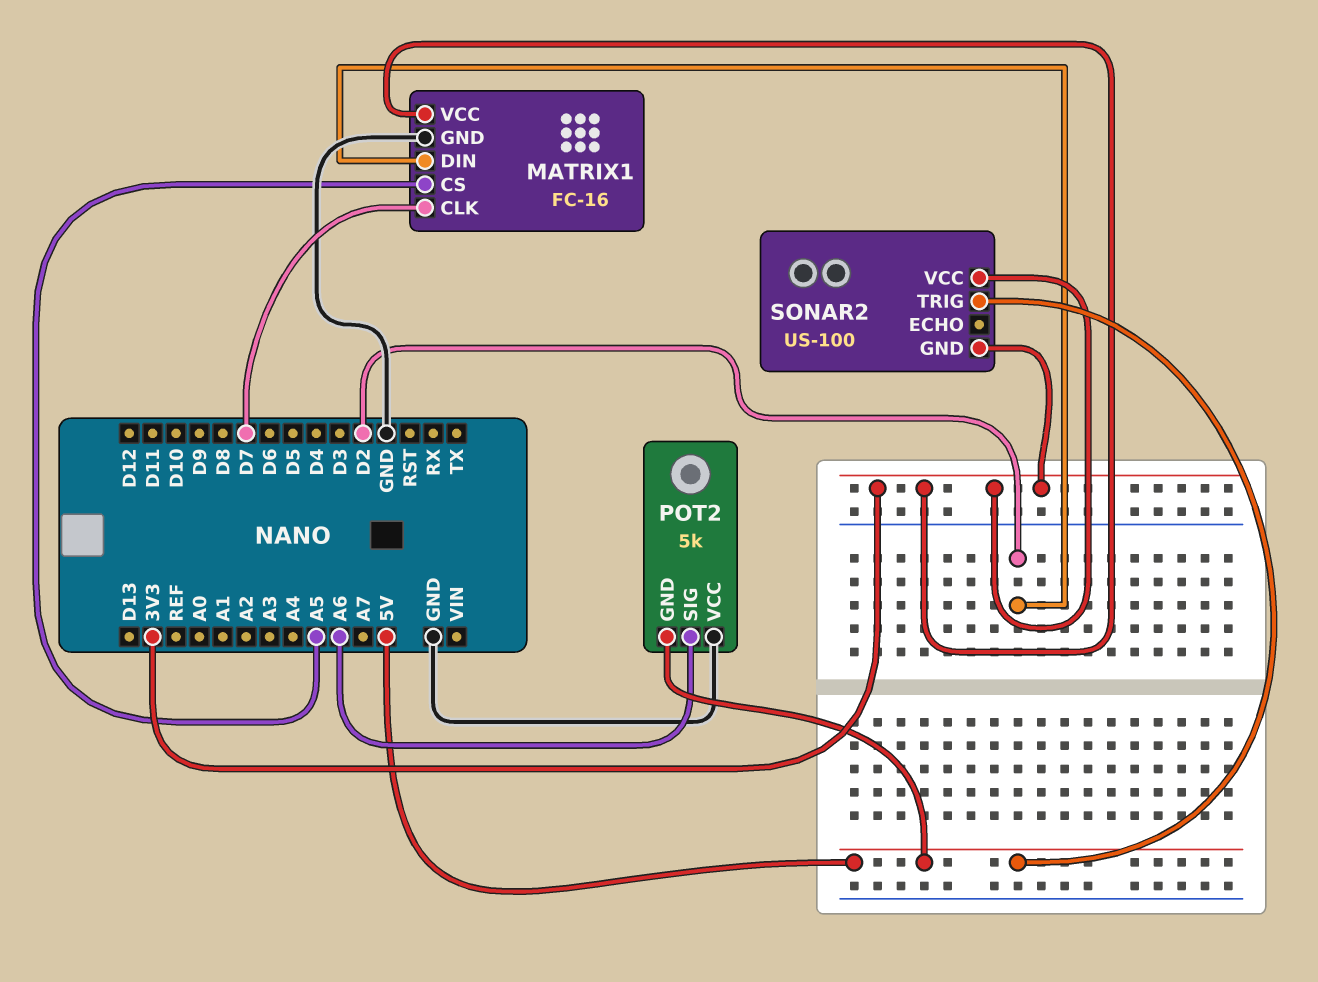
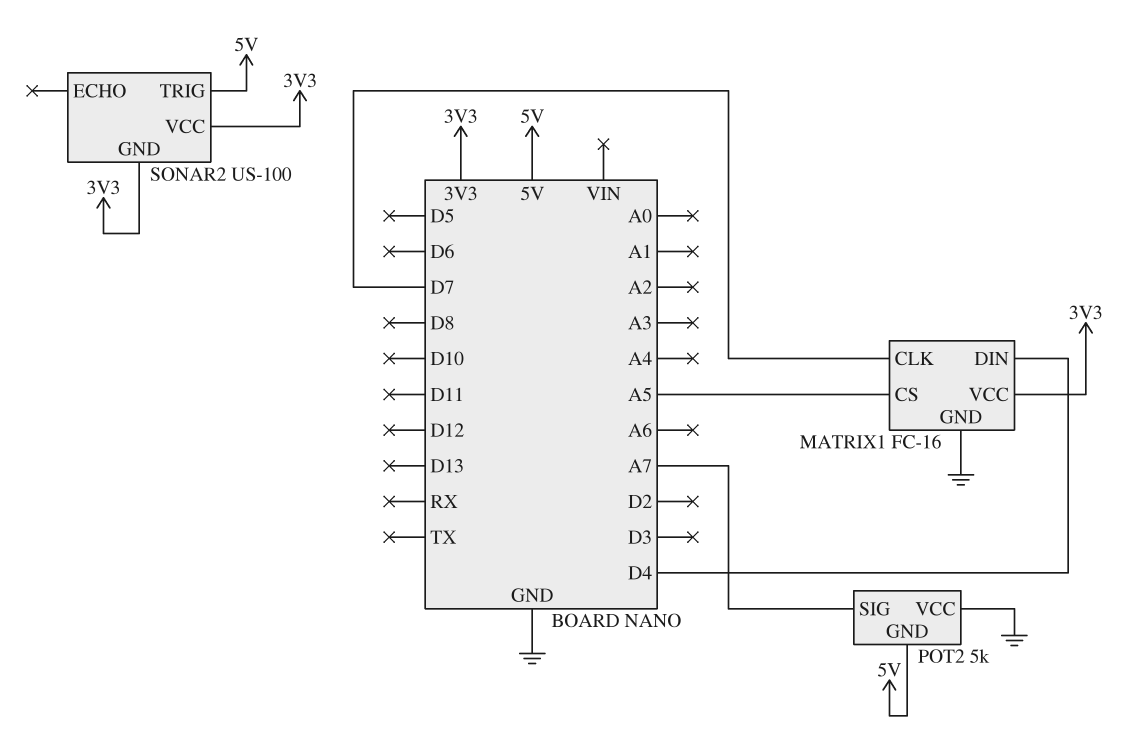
MATRIX1 pin DIN: D2 -> D4
POT2 pin SIG: A6 -> A7

